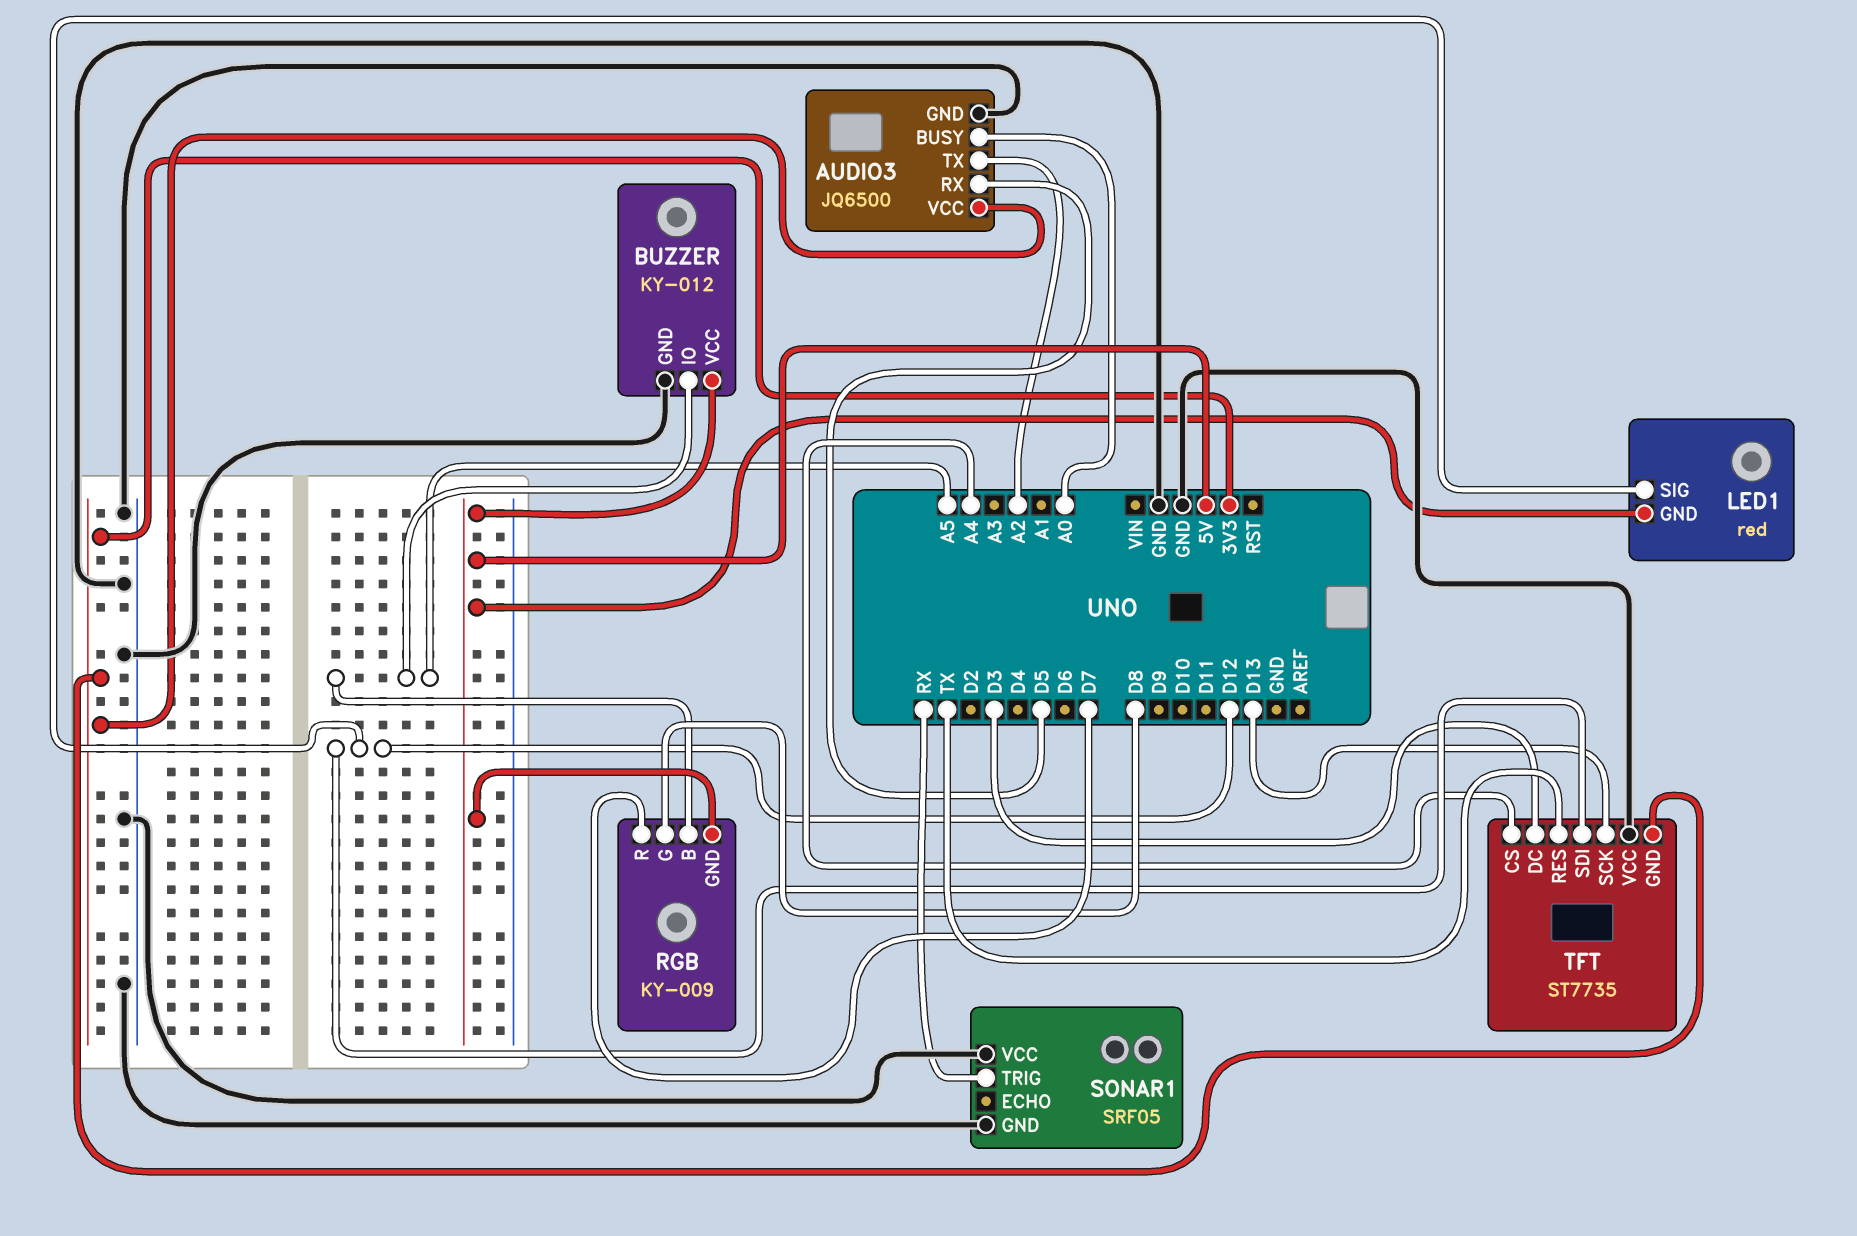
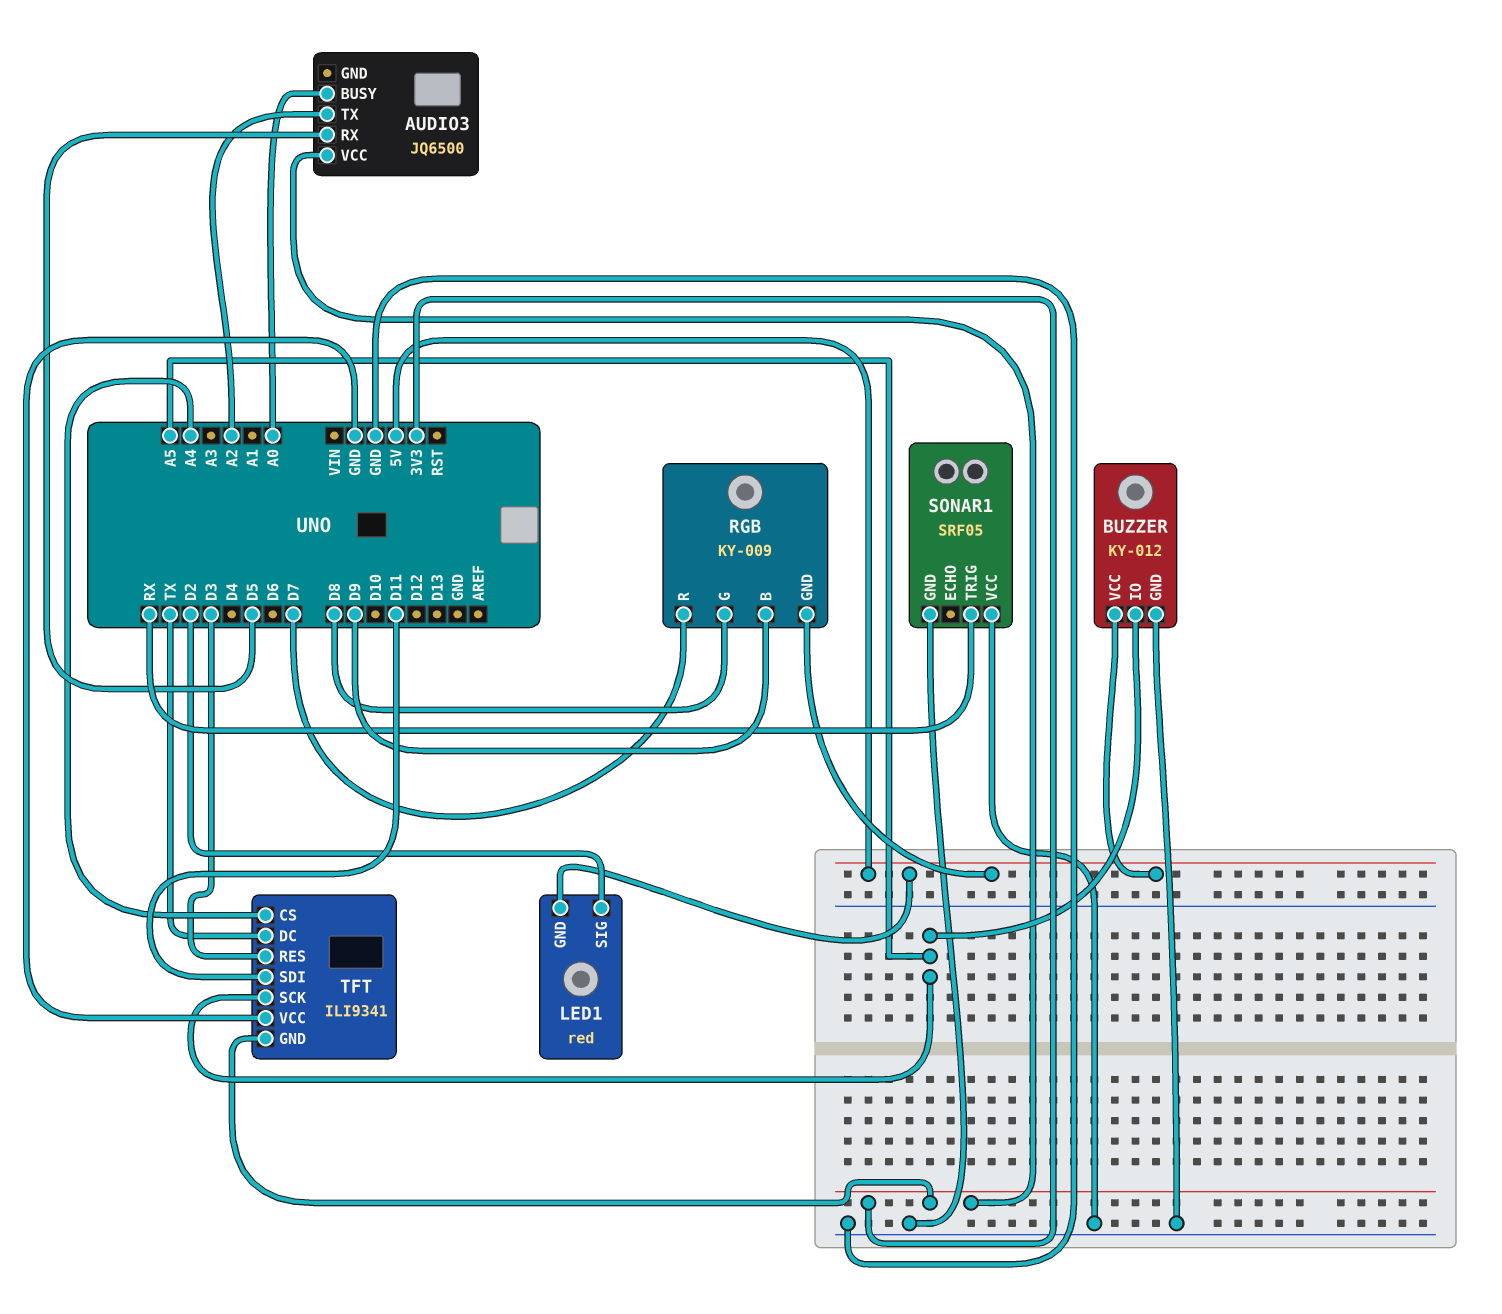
AUDIO3 pin GND: GND -> none
LED1 pin SIG: D12 -> D2
RGB pin B: A5 -> D9
TFT: ST7735 -> ILI9341
TFT pin DC: D3 -> TX
TFT pin RES: TX -> D3
TFT pin SCK: D13 -> A5
TFT pin SDI: D12 -> D11

